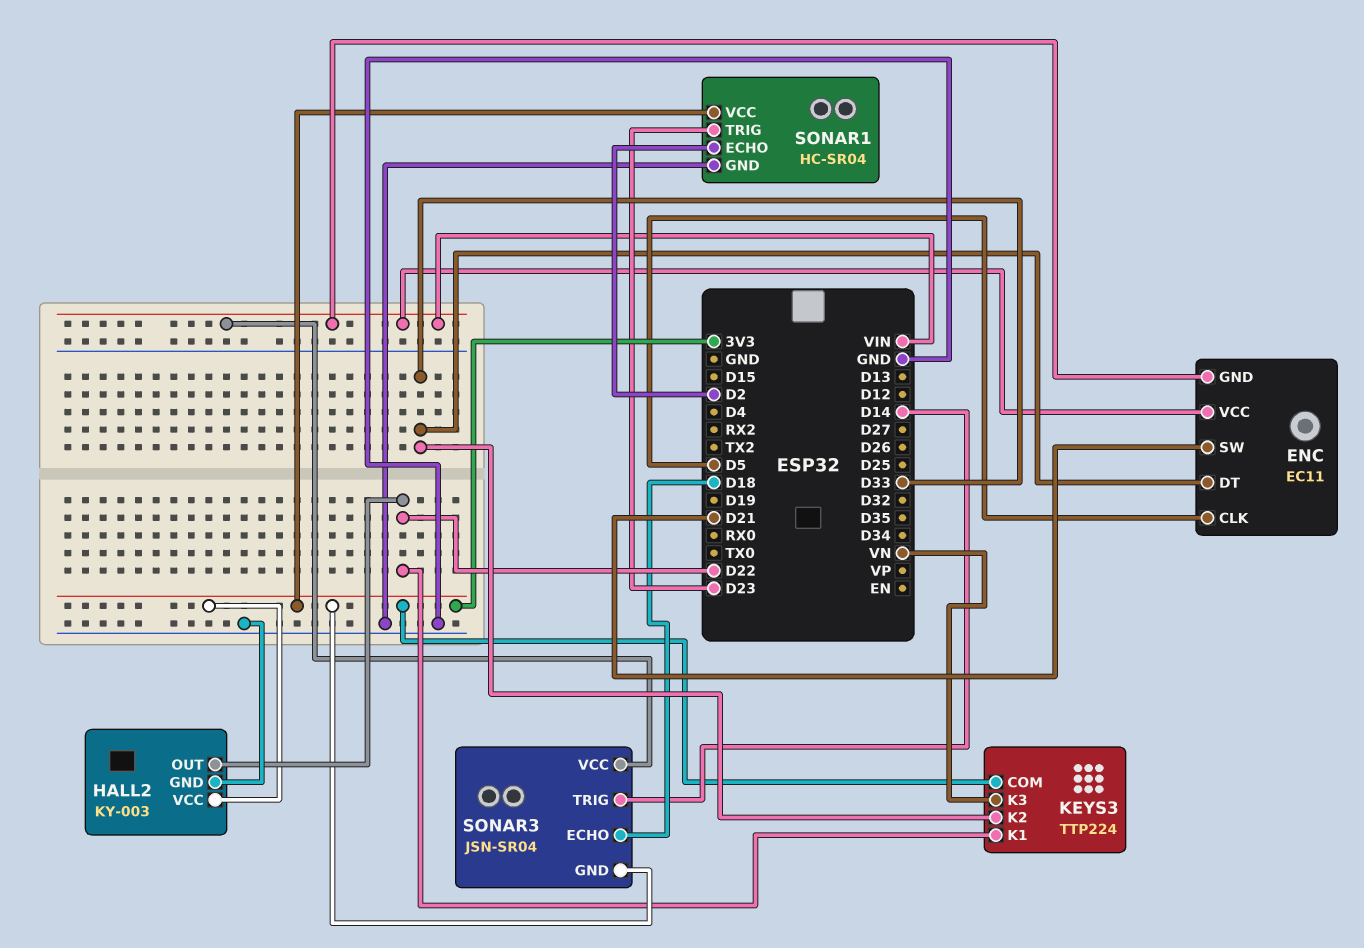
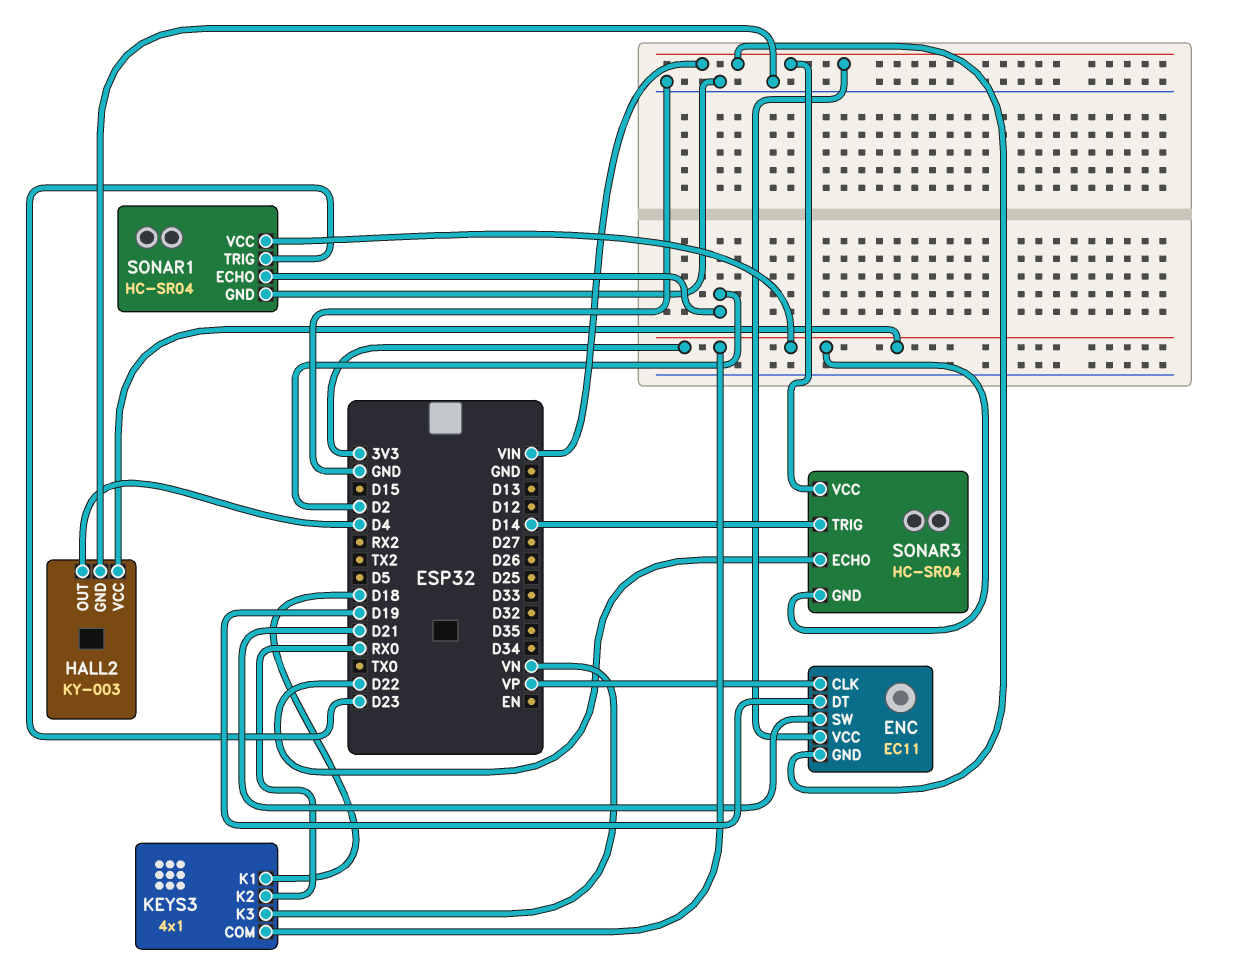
ENC pin CLK: D5 -> VP
ENC pin DT: D33 -> D19
HALL2 pin OUT: D22 -> D4
KEYS3: TTP224 -> 4x1
KEYS3 pin K1: D22 -> D18
KEYS3 pin K2: D33 -> RX0
SONAR3: JSN-SR04 -> HC-SR04
SONAR3 pin ECHO: D18 -> D22

